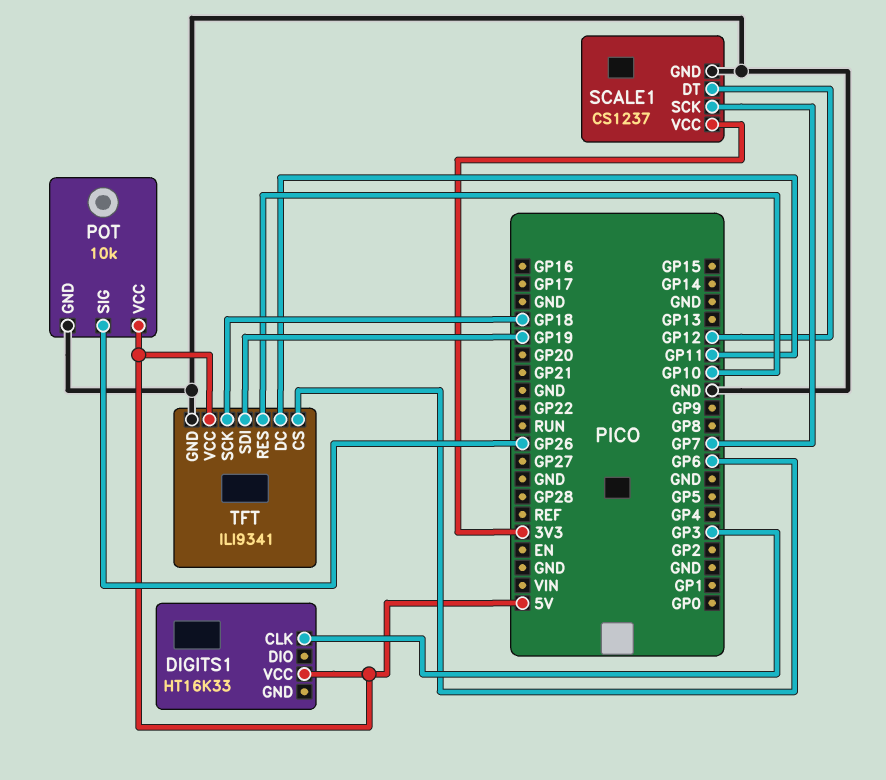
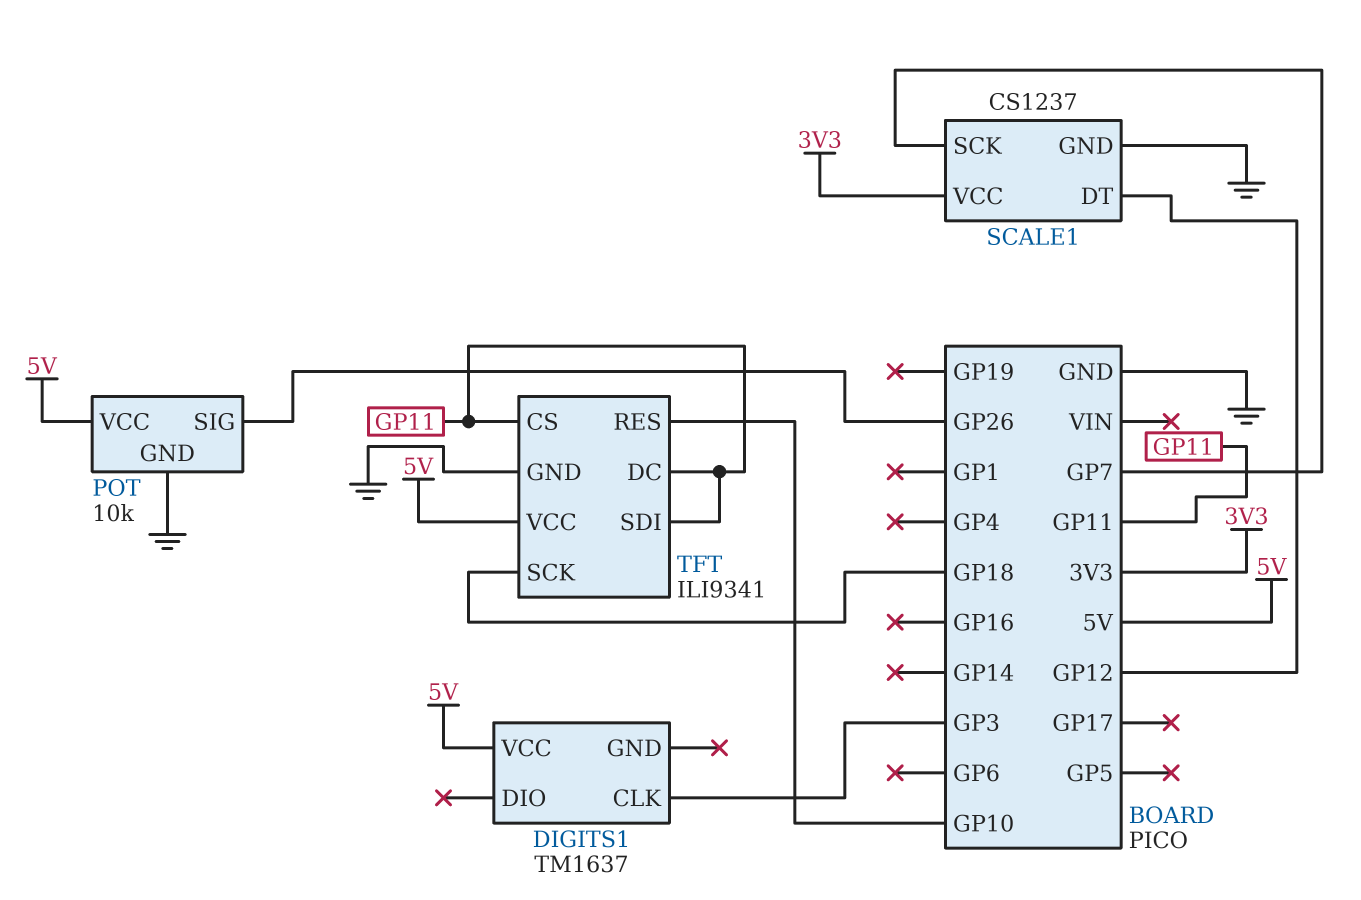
DIGITS1: HT16K33 -> TM1637
TFT pin CS: GP6 -> GP11
TFT pin SDI: GP19 -> GP11

